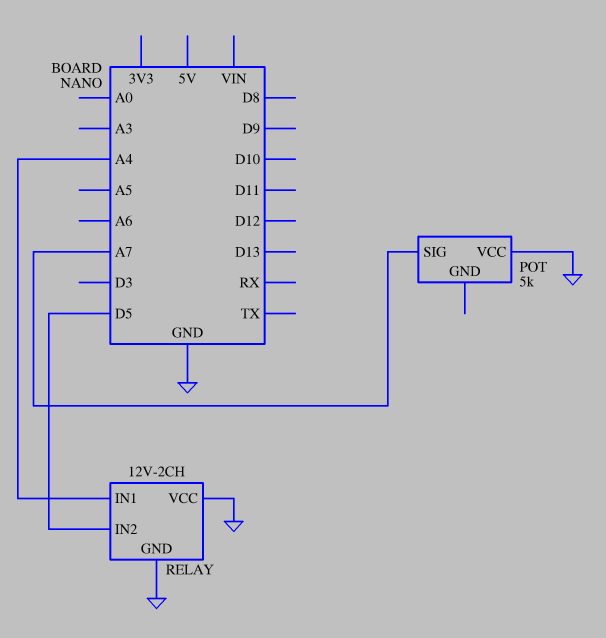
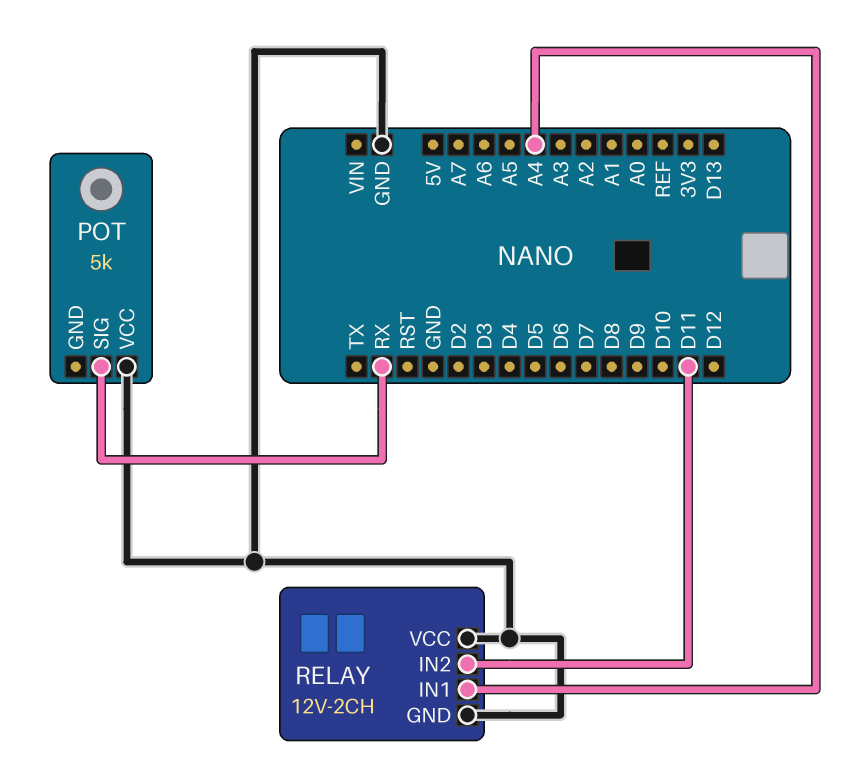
POT pin SIG: A7 -> RX
RELAY pin IN2: D5 -> D11

